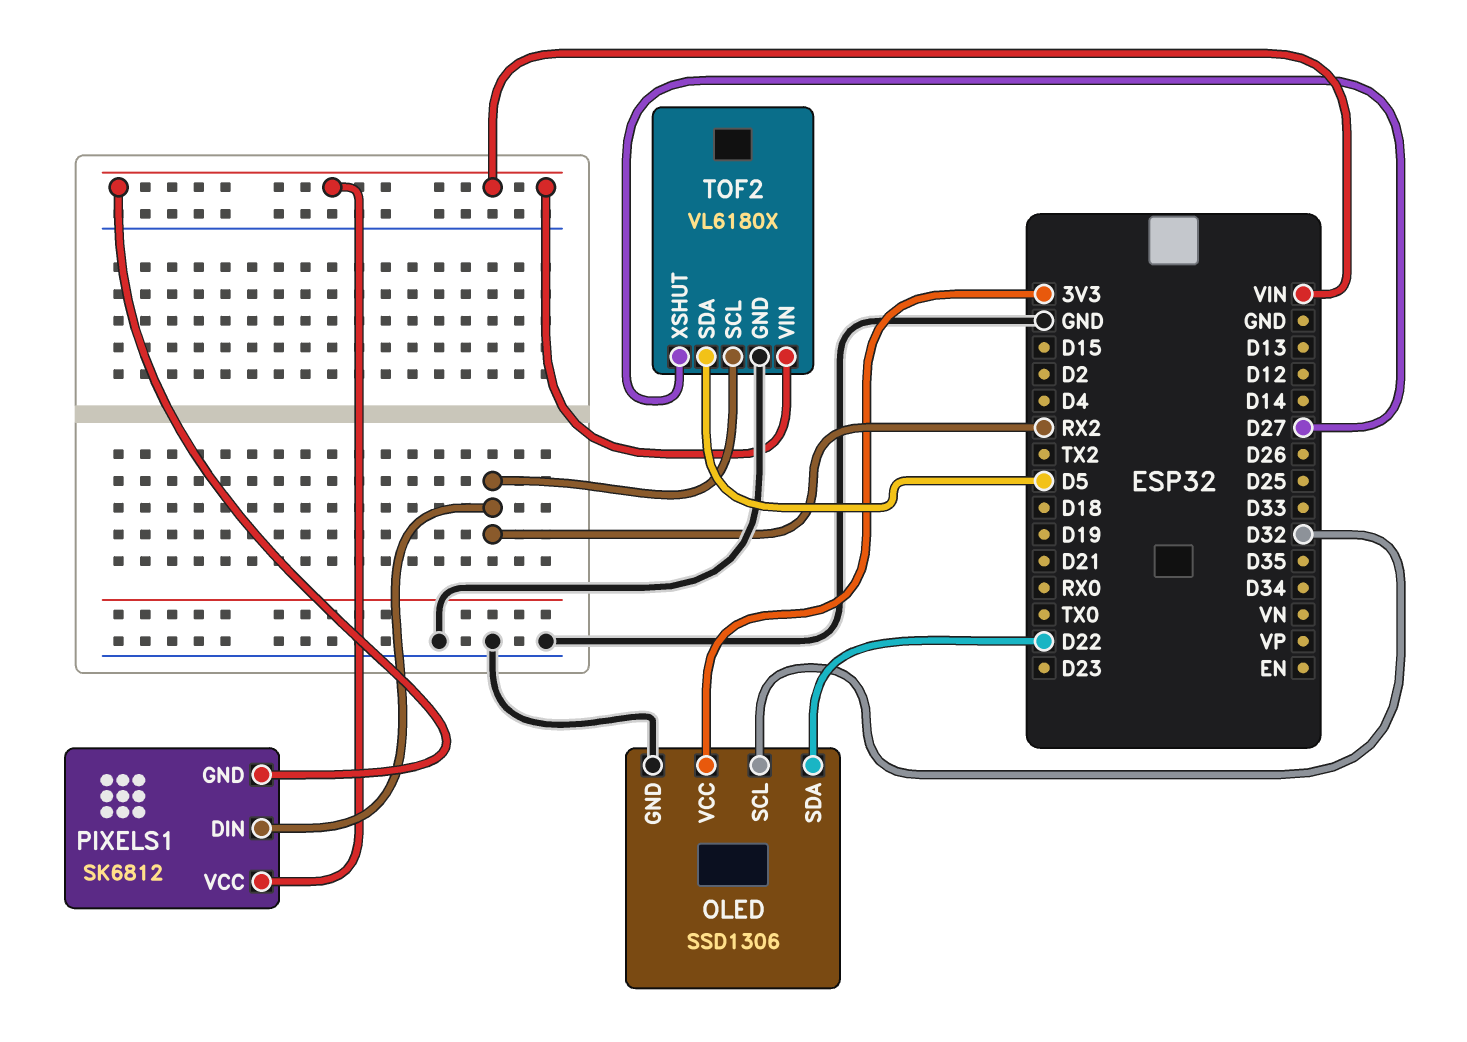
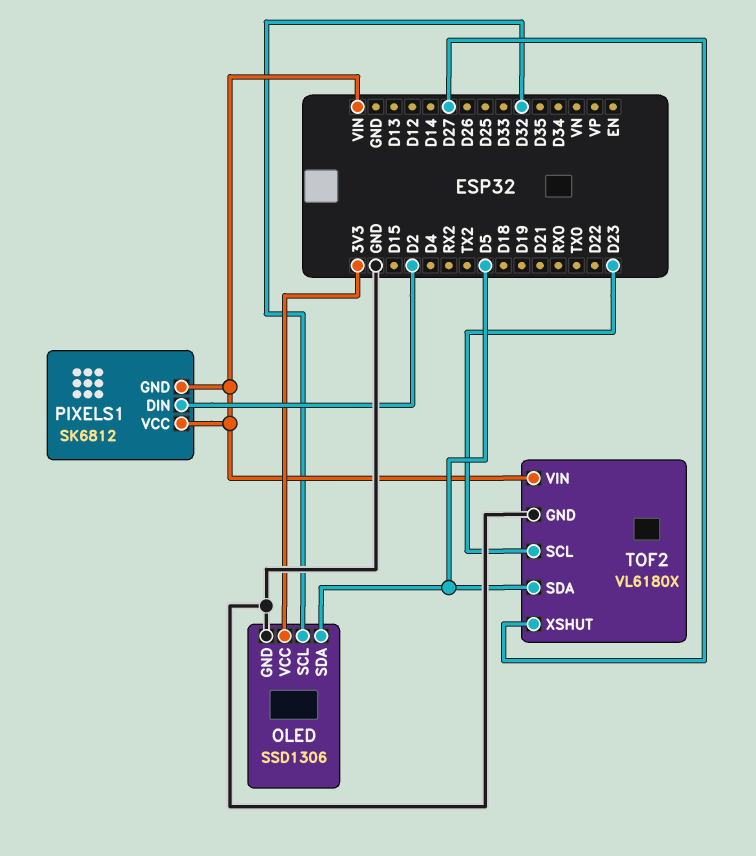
OLED pin SDA: D22 -> D5
PIXELS1 pin DIN: RX2 -> D2
TOF2 pin SCL: RX2 -> D23

